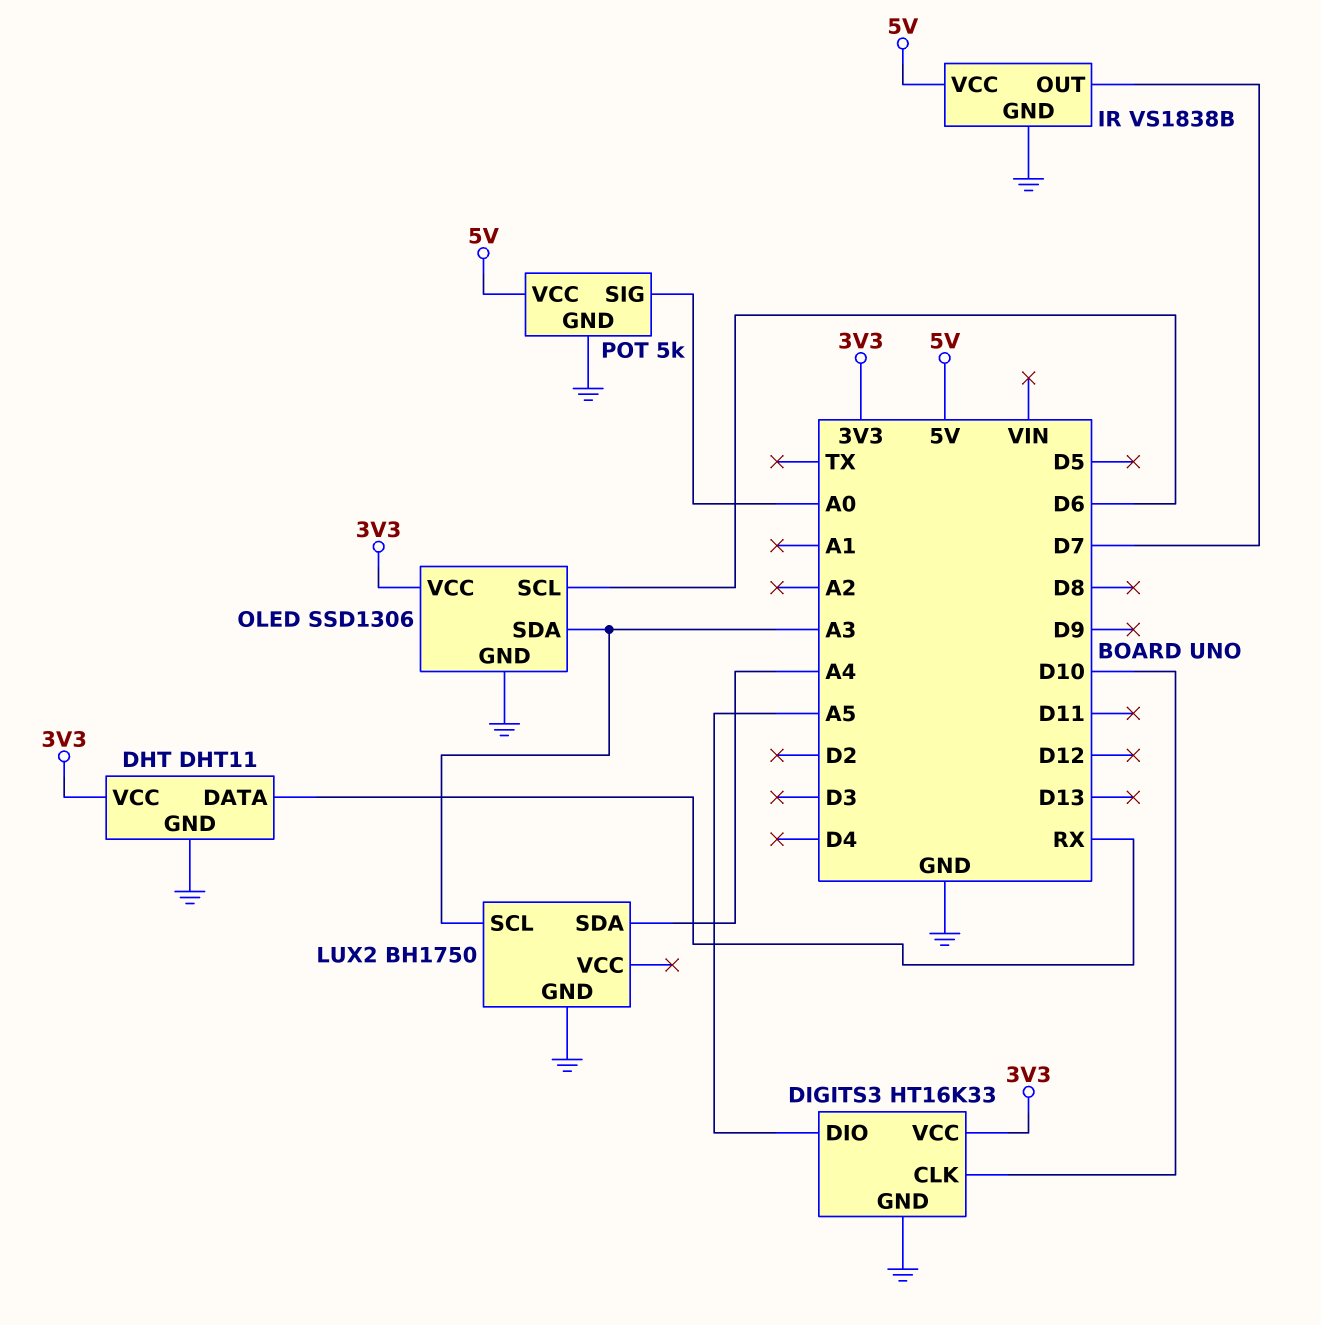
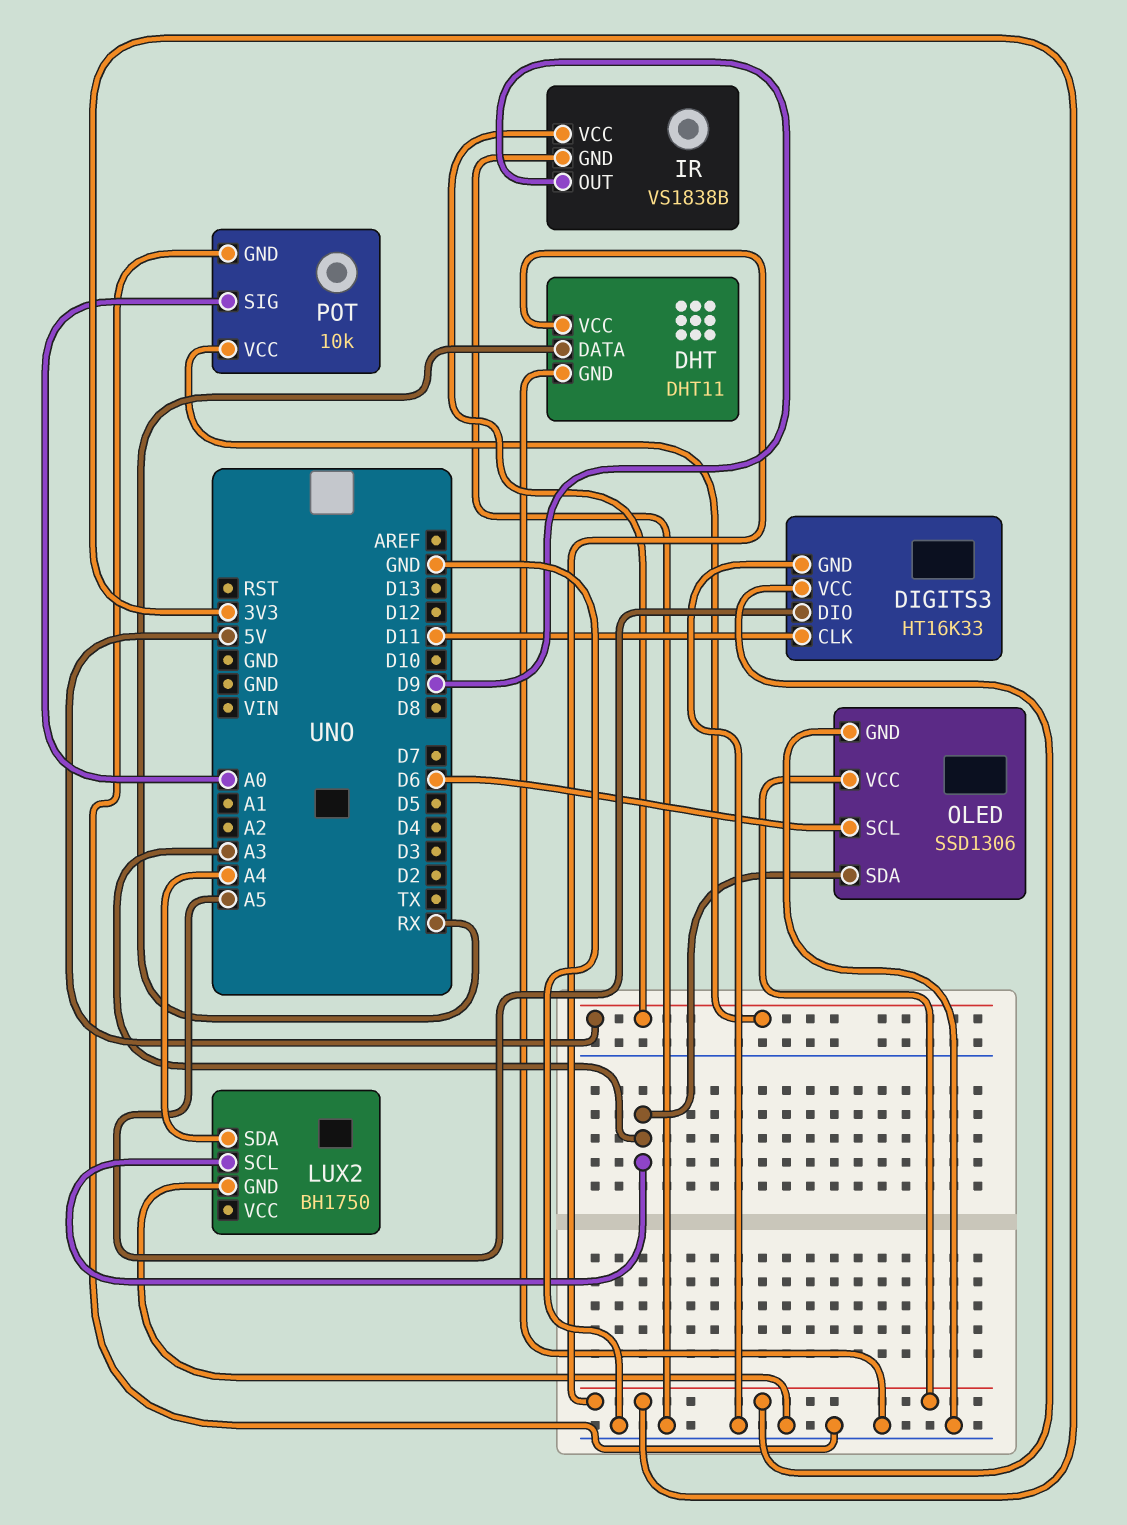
DIGITS3 pin CLK: D10 -> D11
IR pin OUT: D7 -> D9
POT: 5k -> 10k

